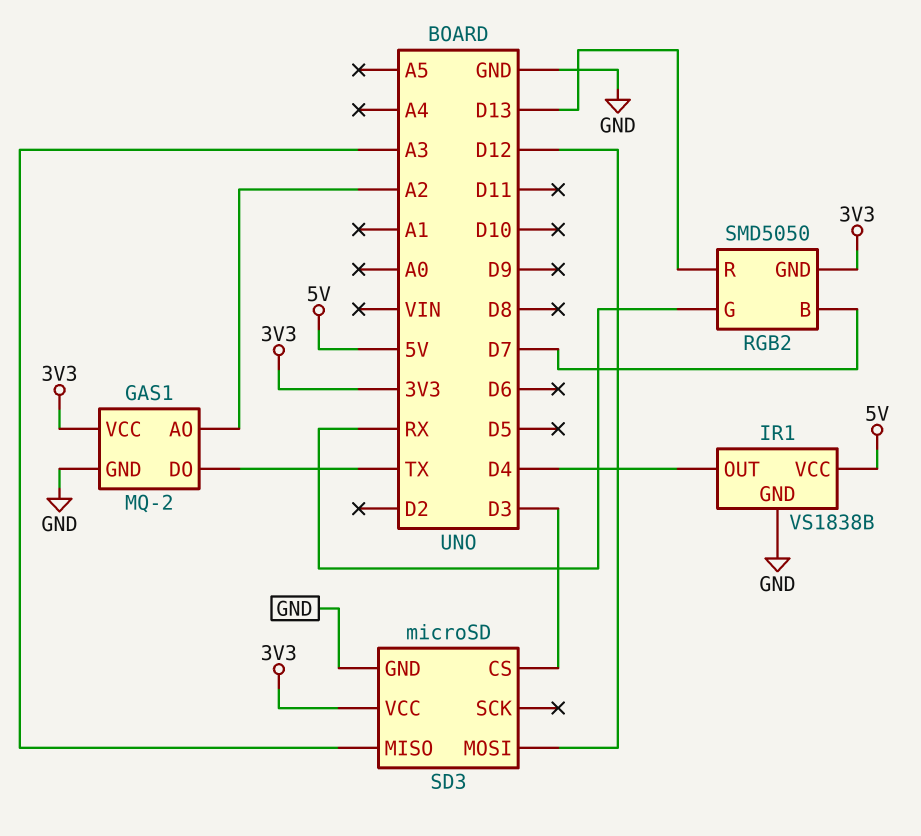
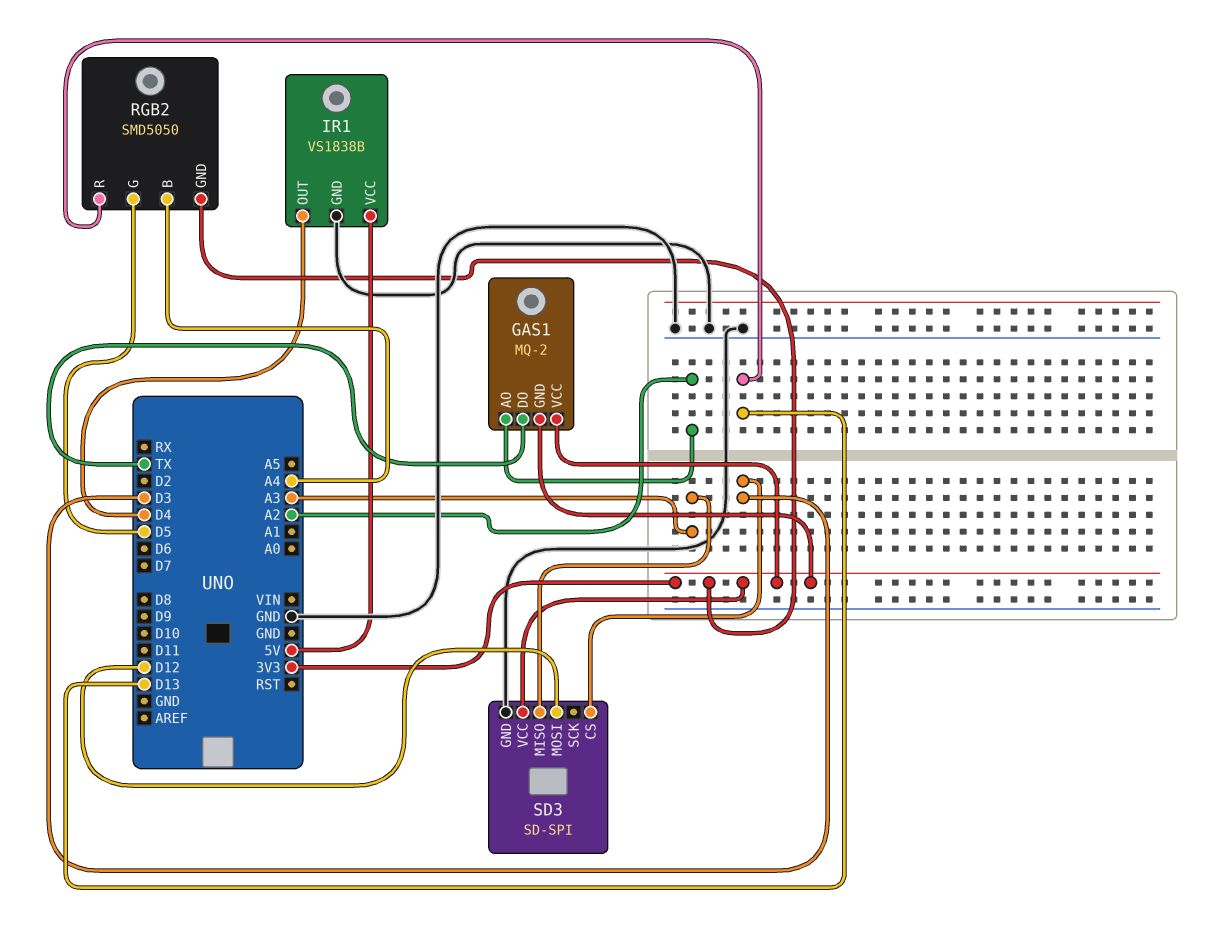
GAS1 pin GND: GND -> 3V3
RGB2 pin B: D7 -> A4
RGB2 pin G: RX -> D5
SD3: microSD -> SD-SPI

